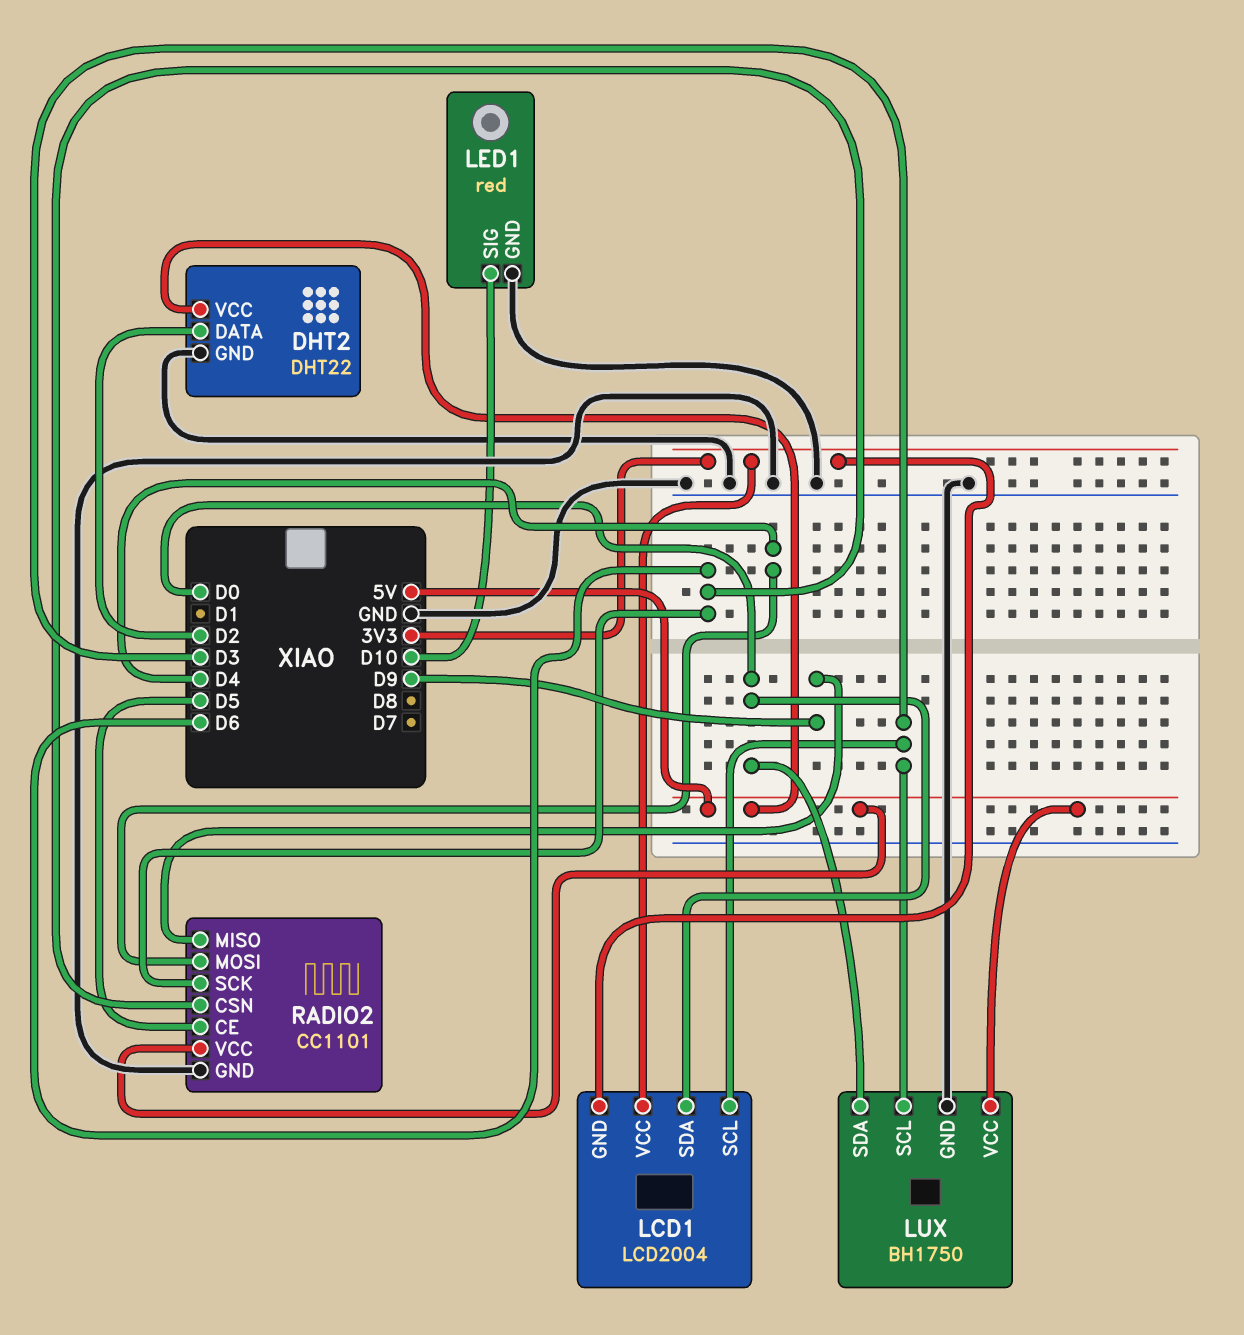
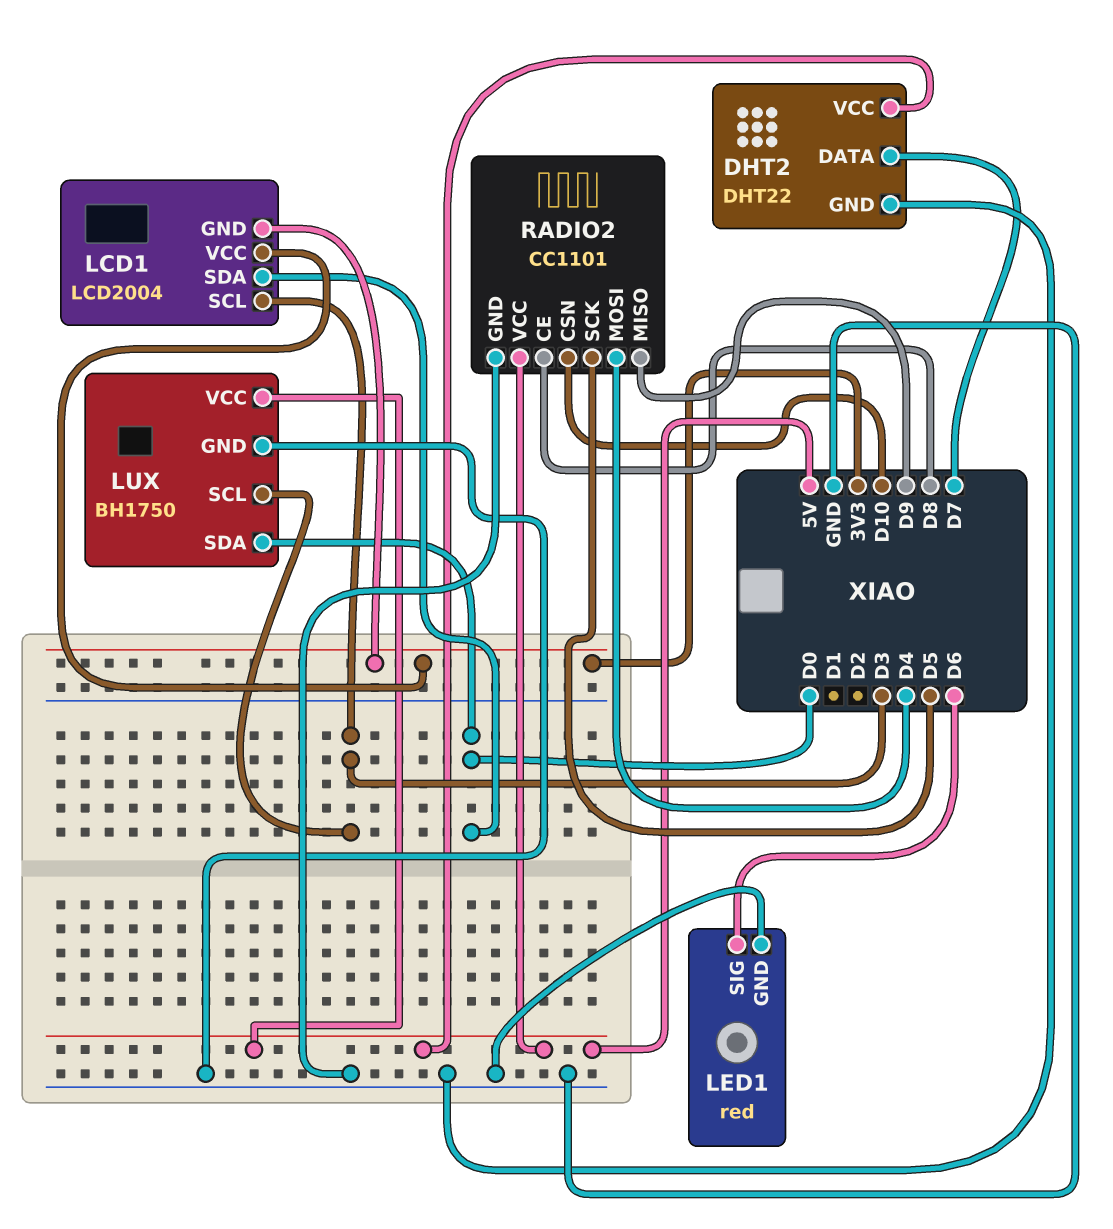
DHT2 pin DATA: D2 -> D7
LED1 pin SIG: D10 -> D6
RADIO2 pin CE: D5 -> D8
RADIO2 pin CSN: D6 -> D10
RADIO2 pin SCK: D6 -> D5

